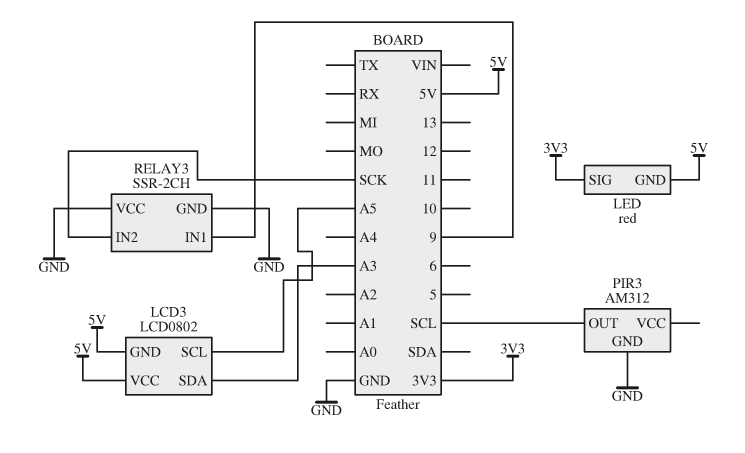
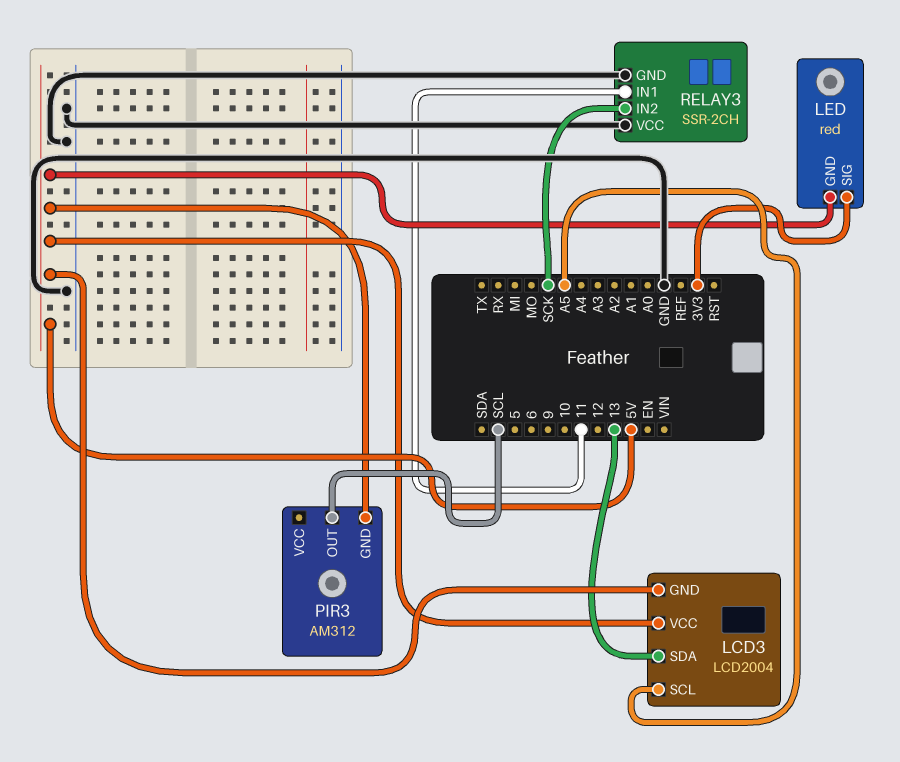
LCD3: LCD0802 -> LCD2004
LCD3 pin SDA: A3 -> 13
PIR3 pin GND: GND -> 5V
RELAY3 pin IN1: 9 -> 11

